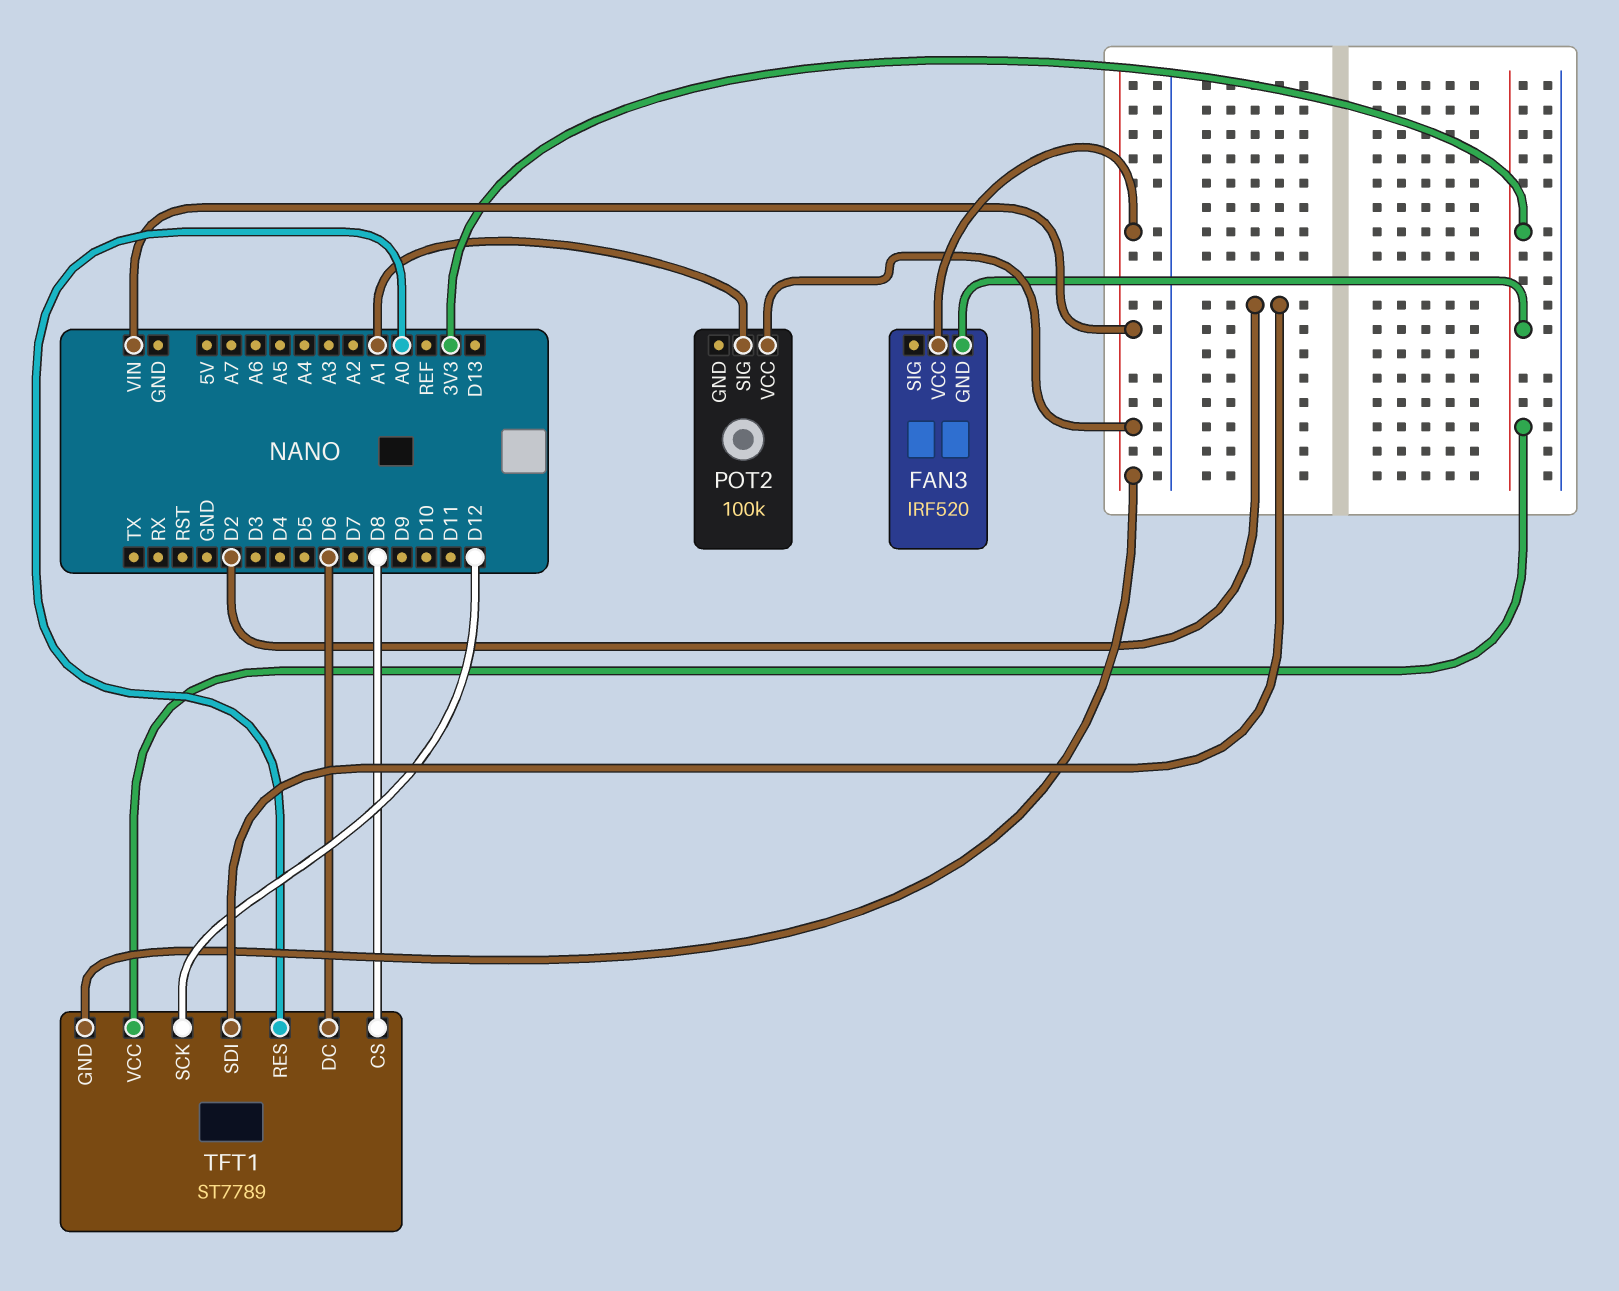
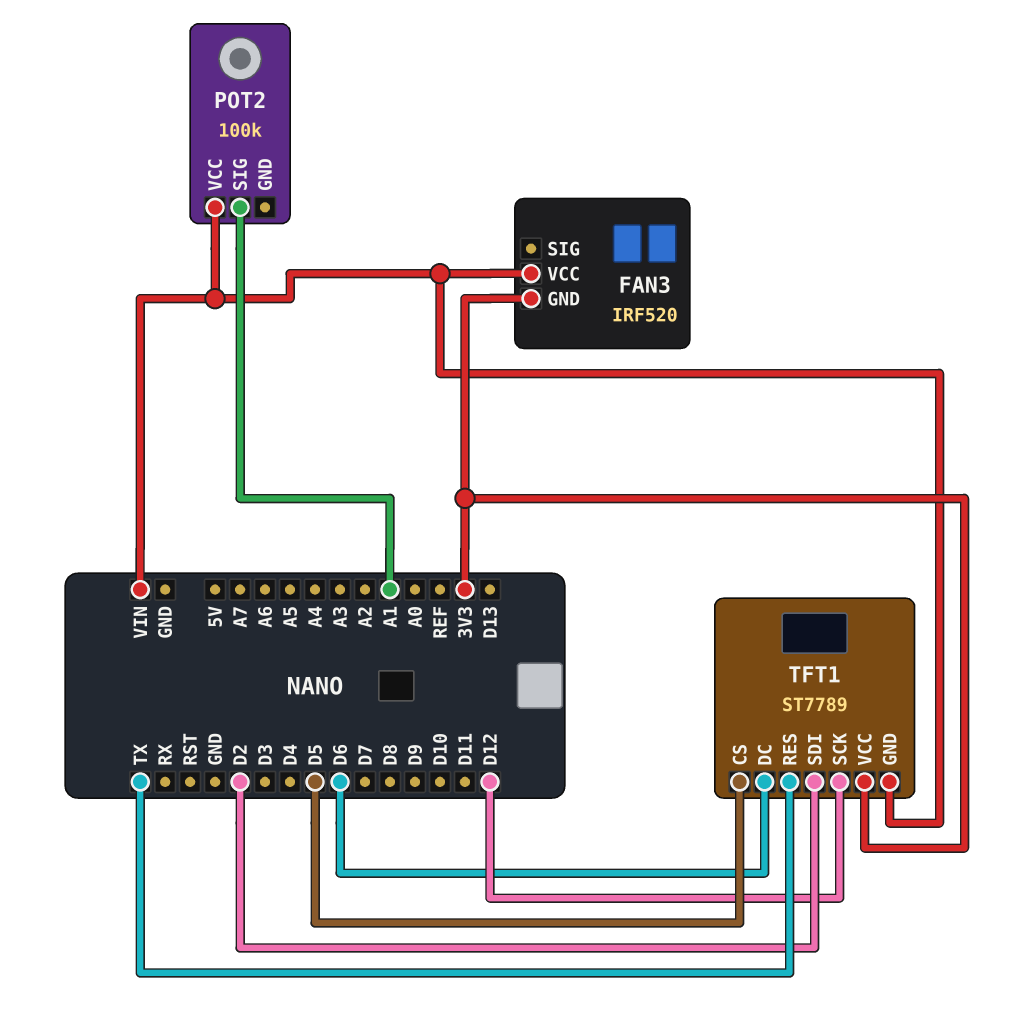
TFT1 pin CS: D8 -> D5
TFT1 pin RES: A0 -> TX

